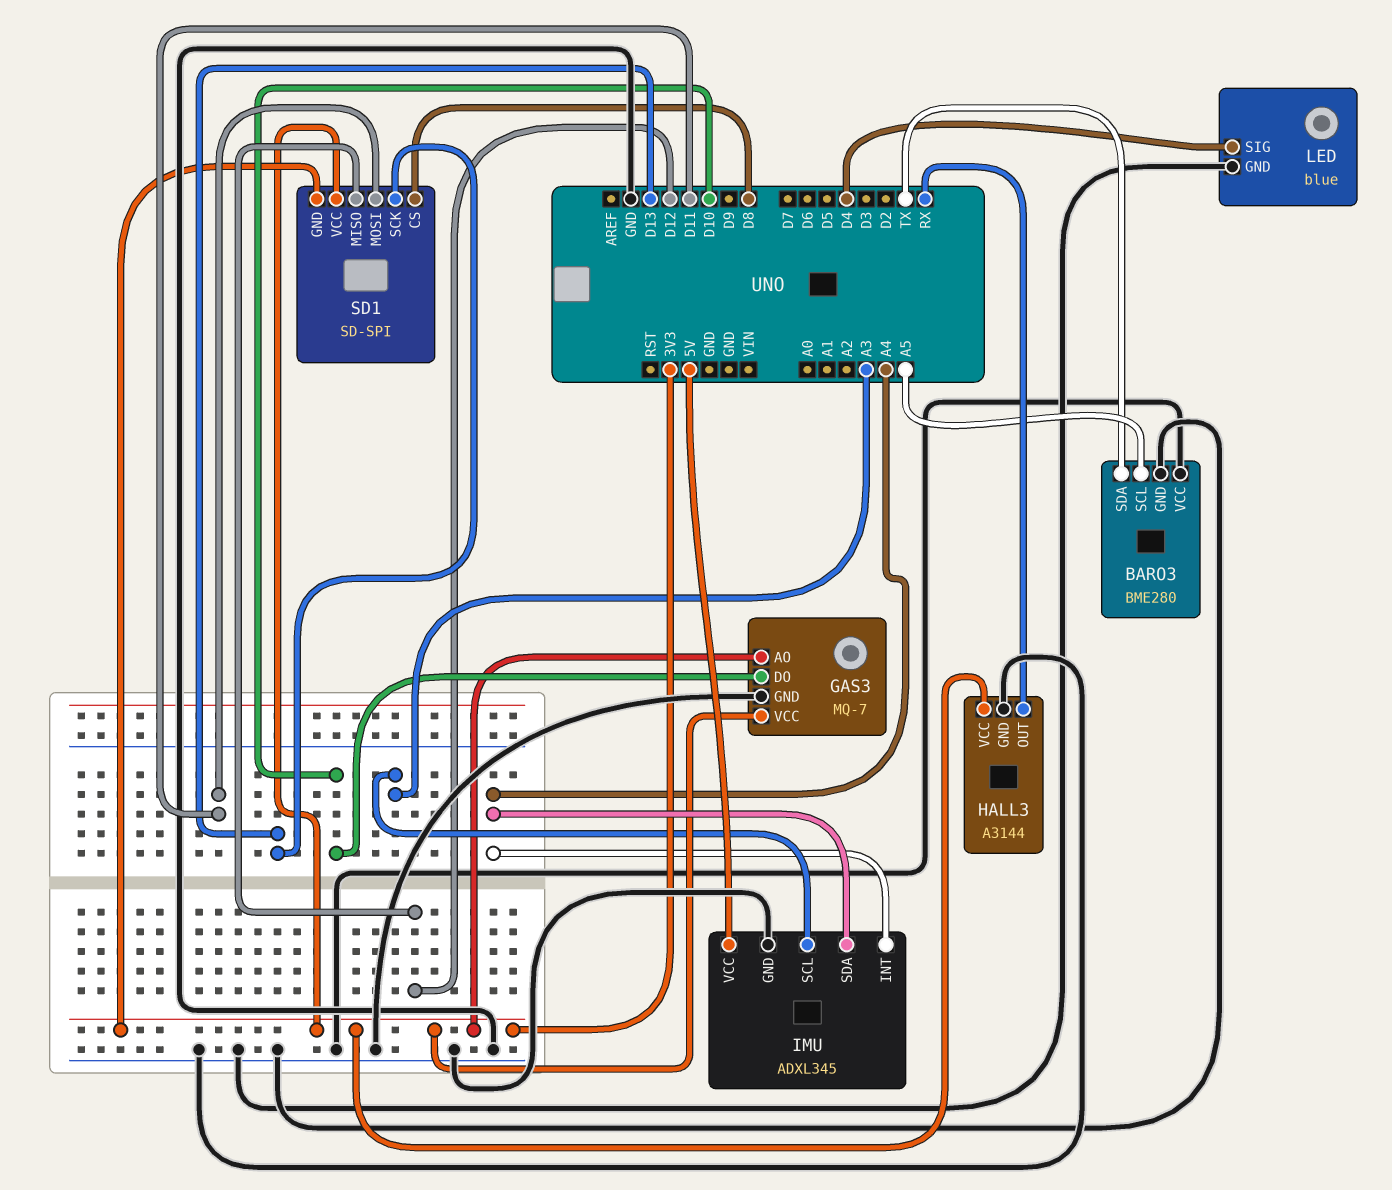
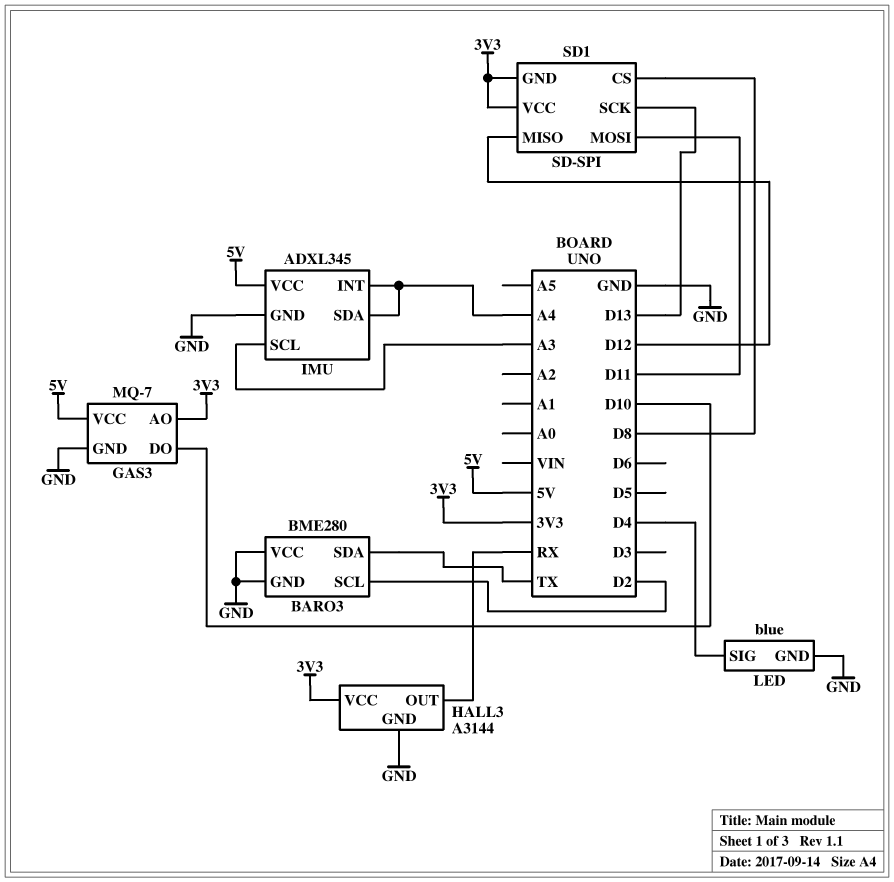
BARO3 pin SCL: A5 -> D2
GAS3 pin VCC: 3V3 -> 5V

